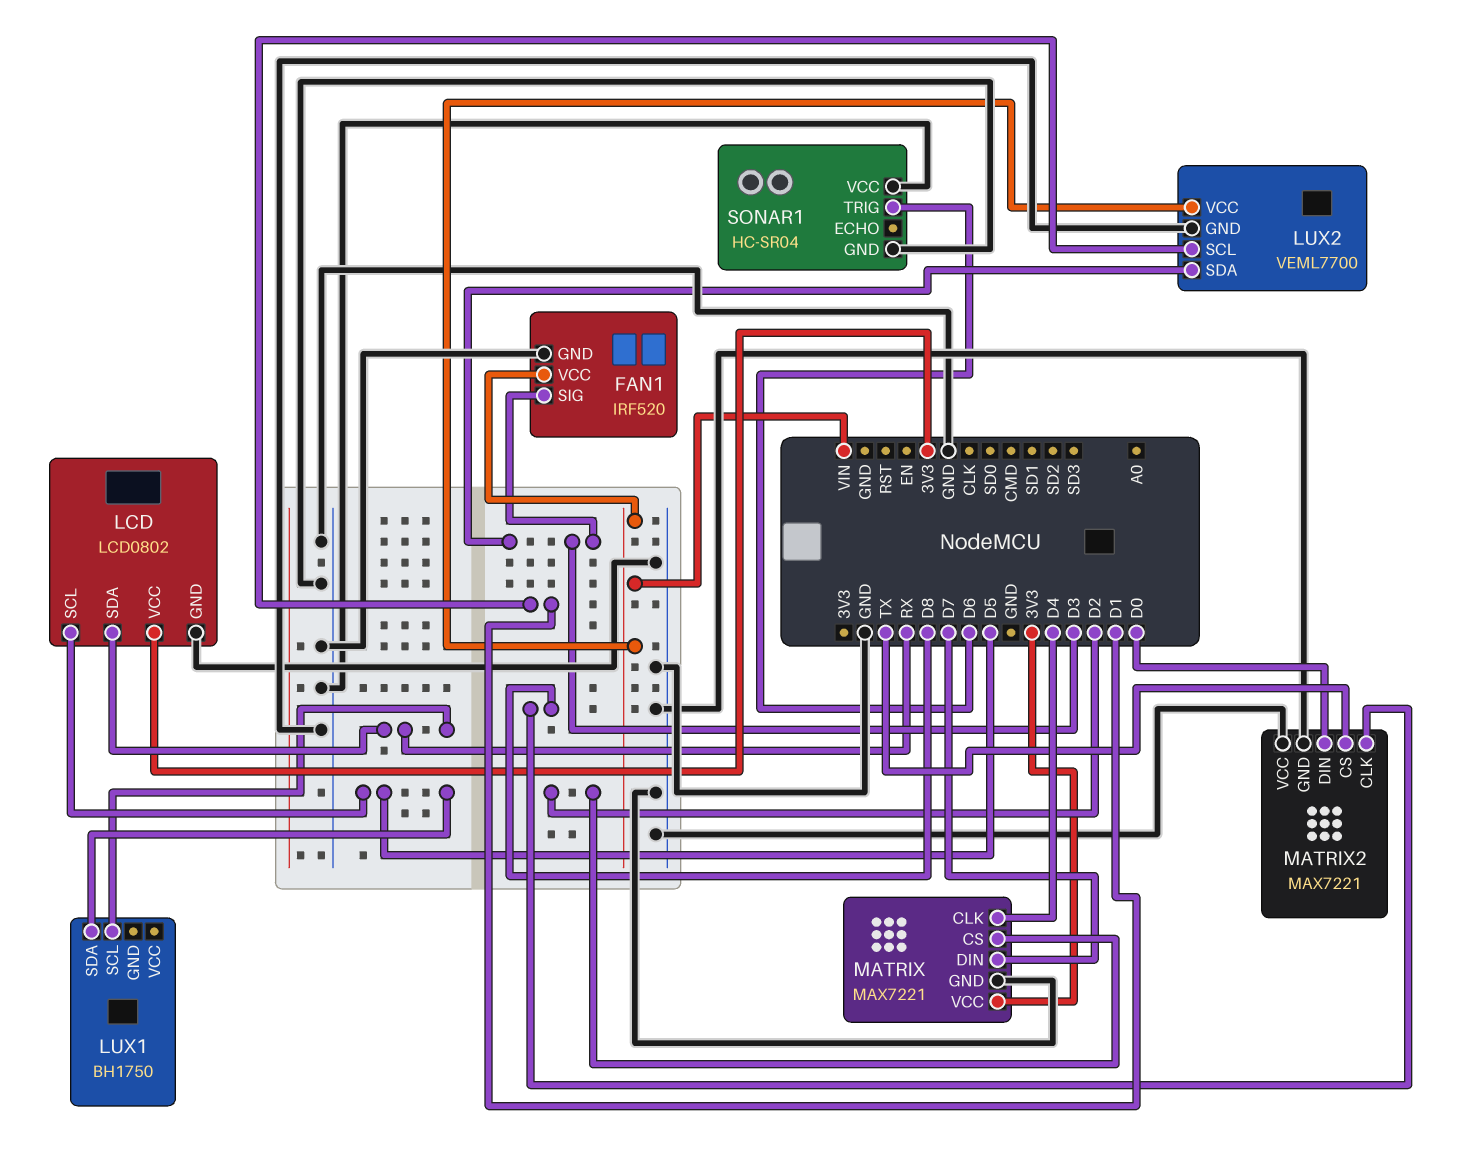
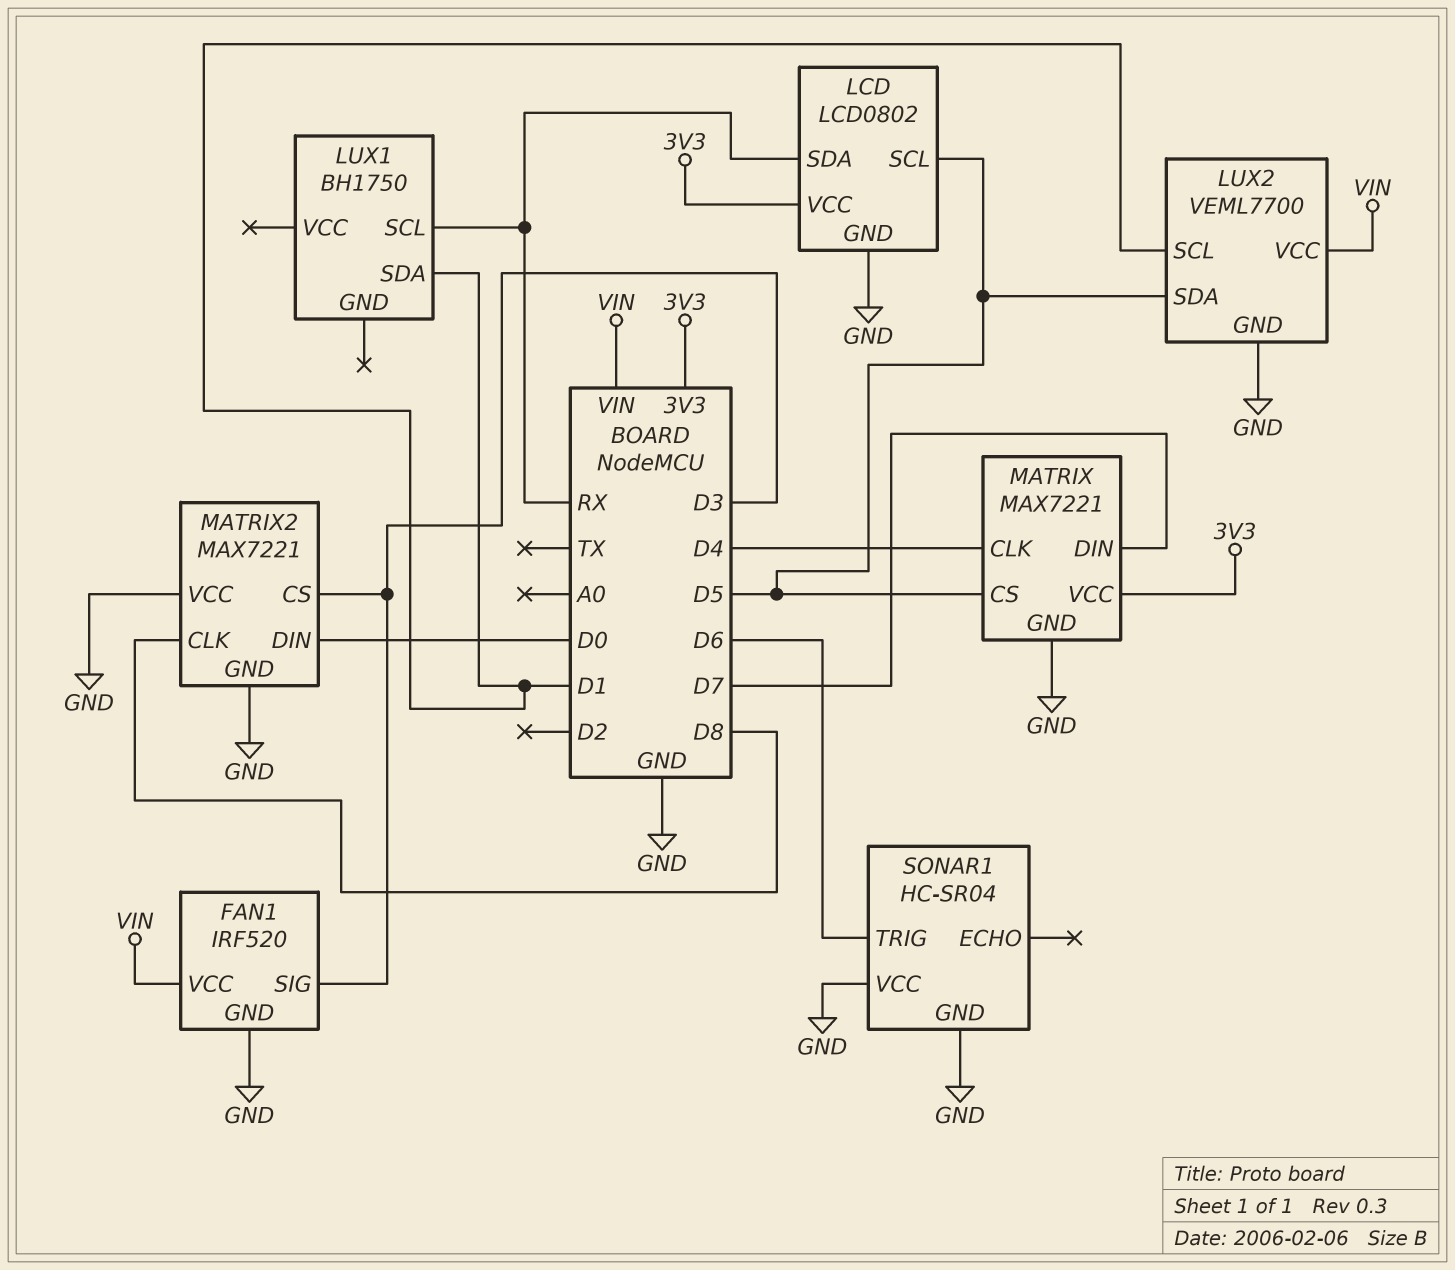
LUX1 pin SDA: D5 -> D1
LUX2 pin SDA: D3 -> D5
MATRIX pin CS: D2 -> D5
MATRIX2 pin CS: TX -> D3

